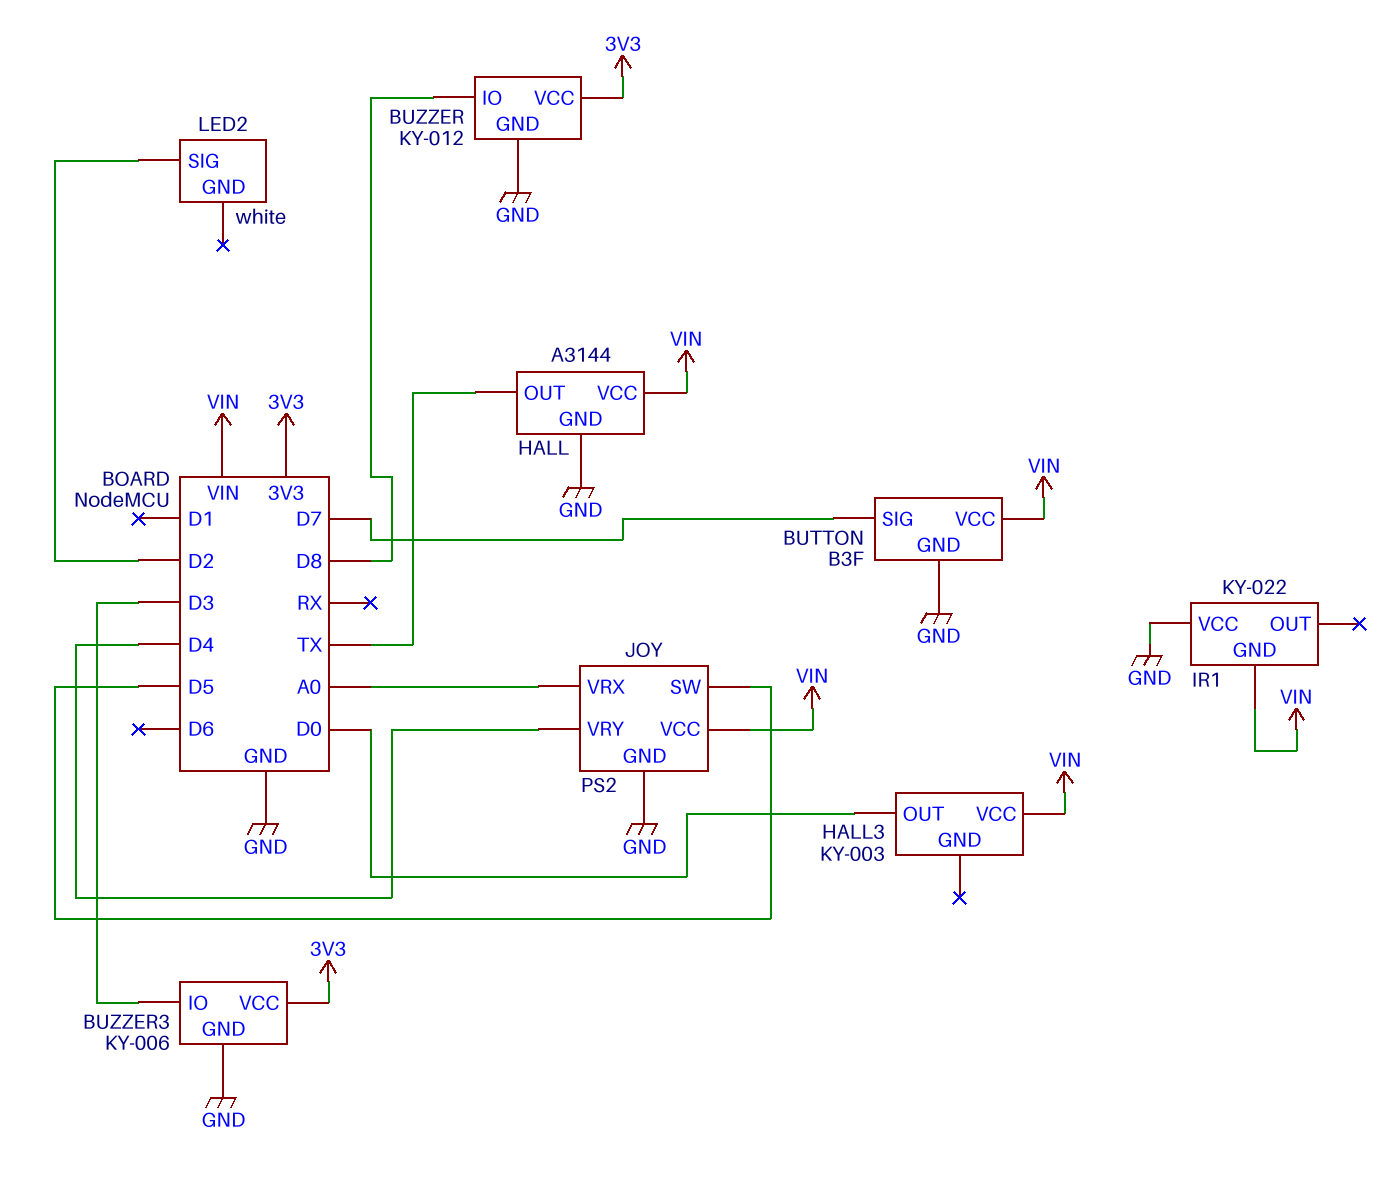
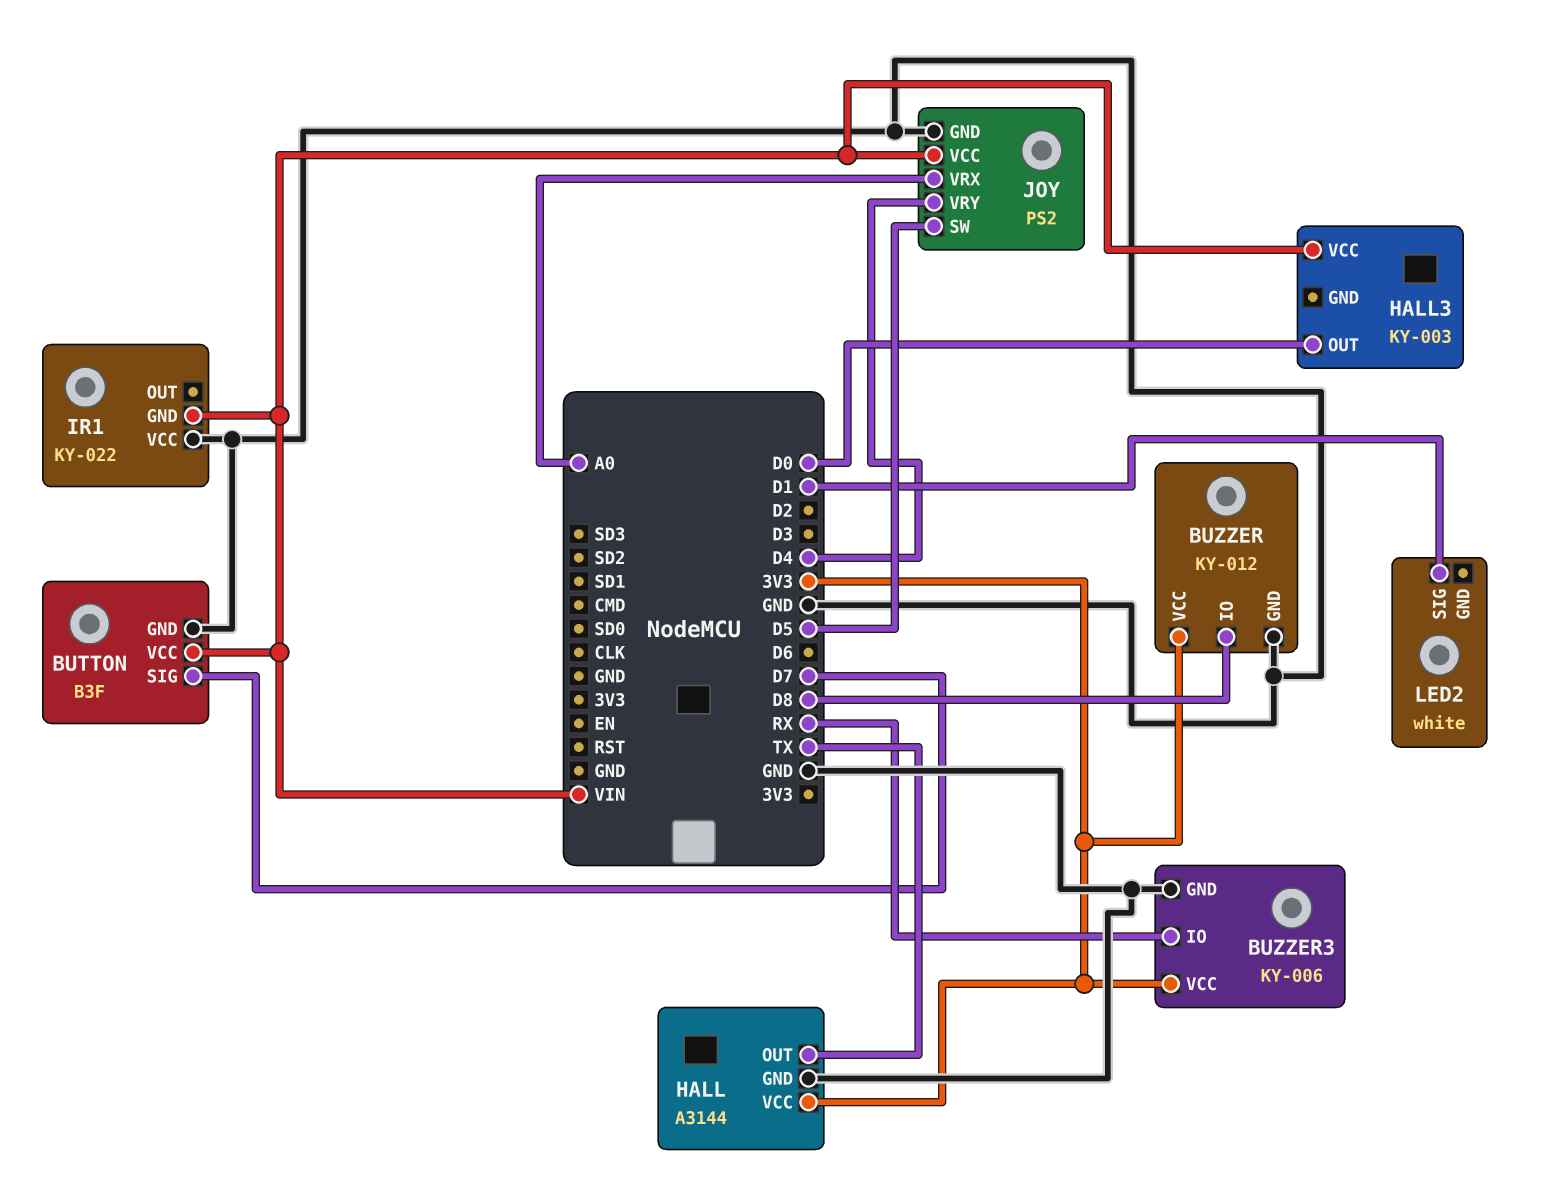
BUZZER3 pin IO: D3 -> RX
HALL pin VCC: VIN -> 3V3
LED2 pin SIG: D2 -> D1

